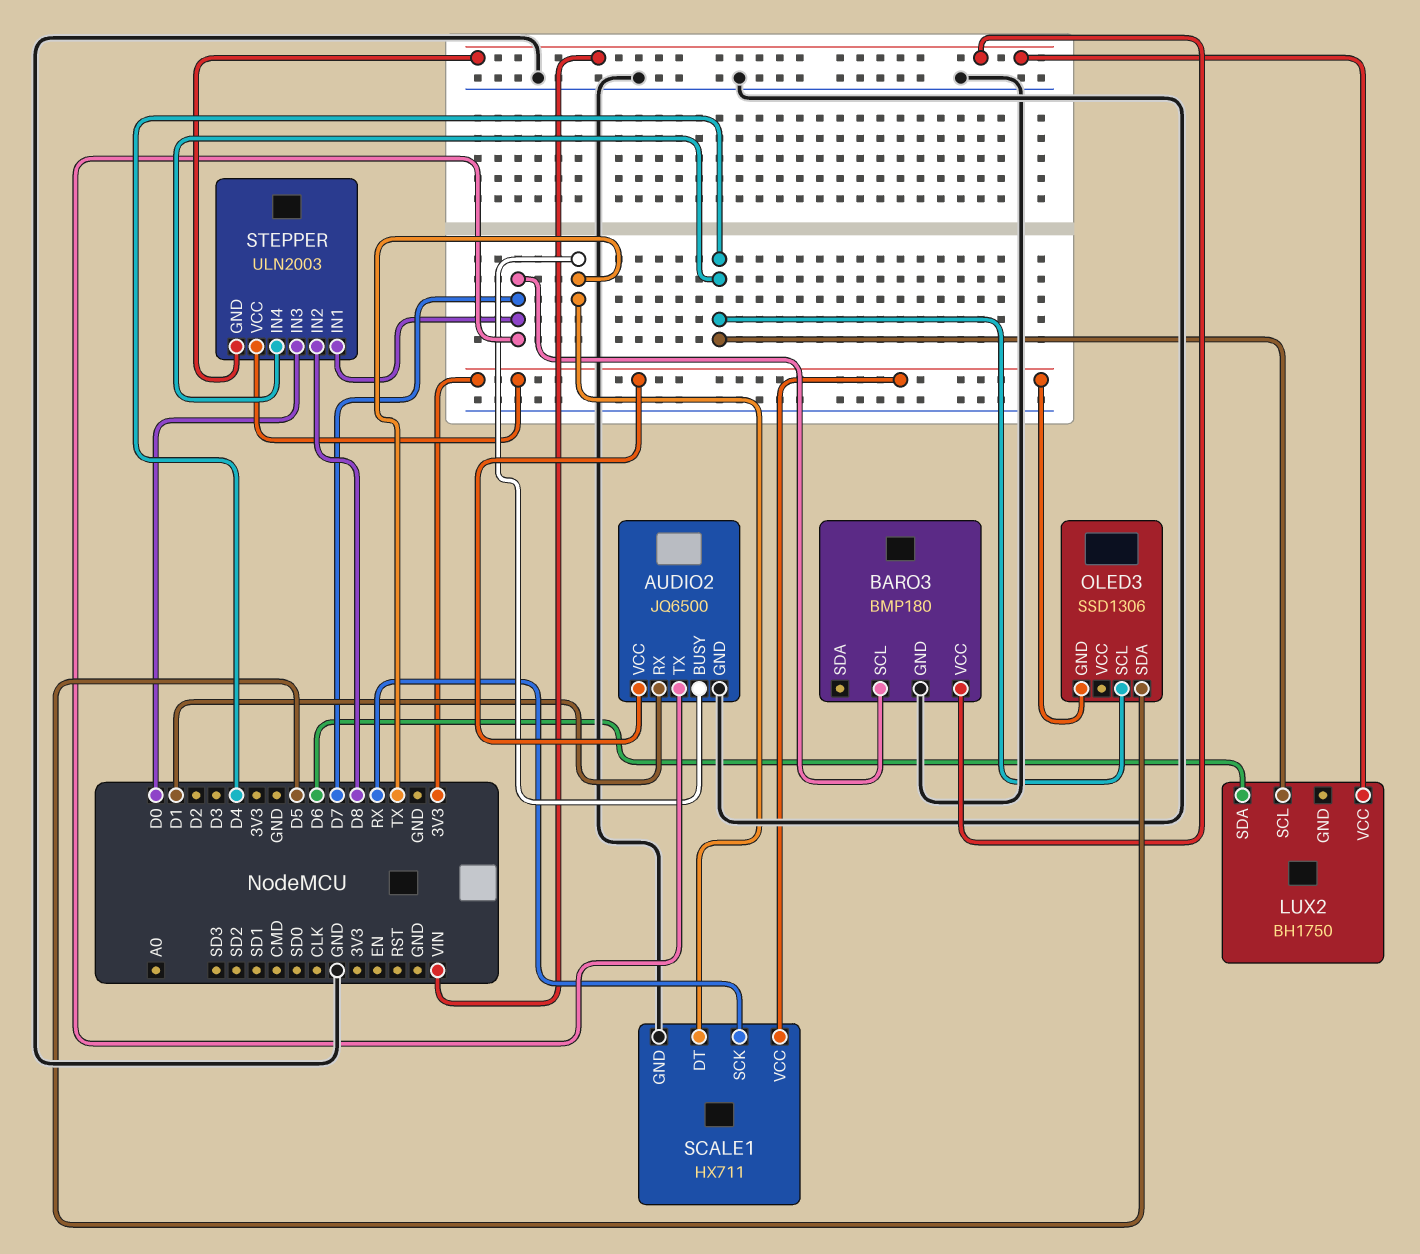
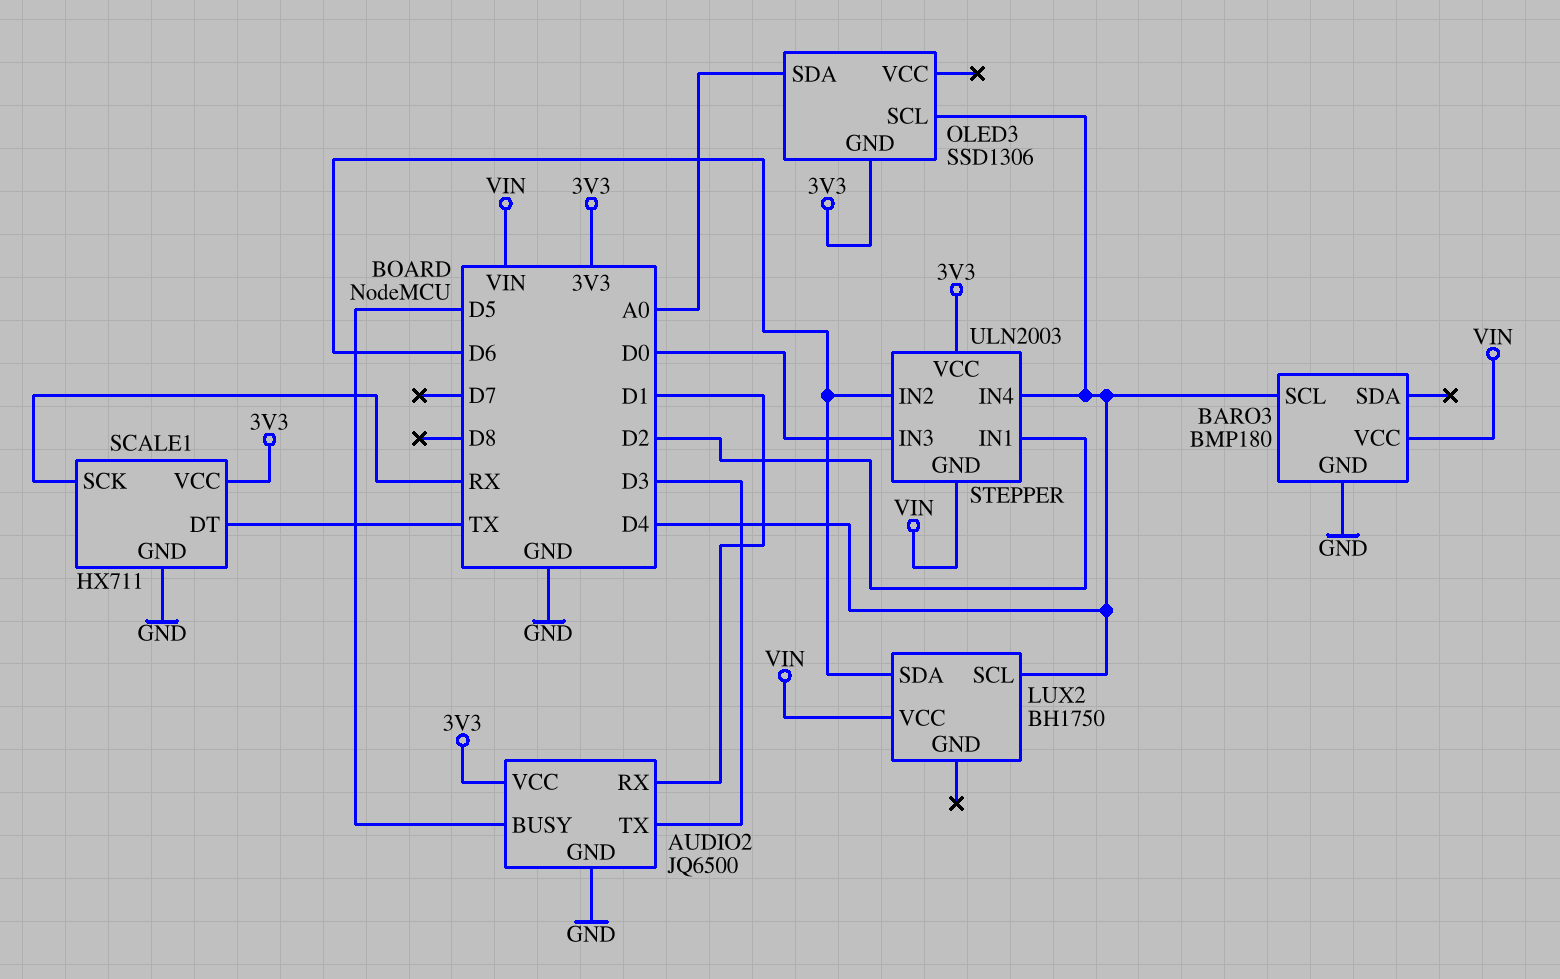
AUDIO2 pin BUSY: TX -> D5
AUDIO2 pin TX: D7 -> D3
BARO3 pin SCL: D7 -> D4
OLED3 pin SDA: D5 -> A0
STEPPER pin IN1: D7 -> D2
STEPPER pin IN2: D8 -> D6

